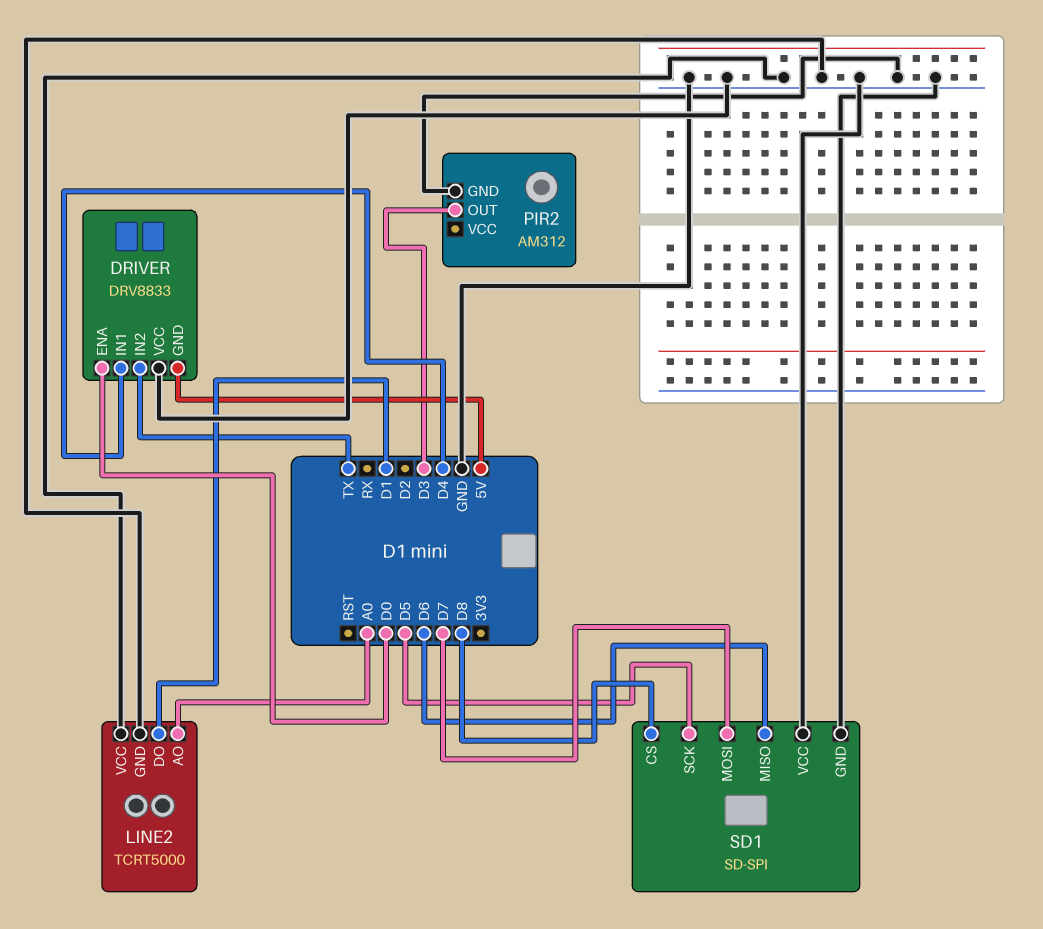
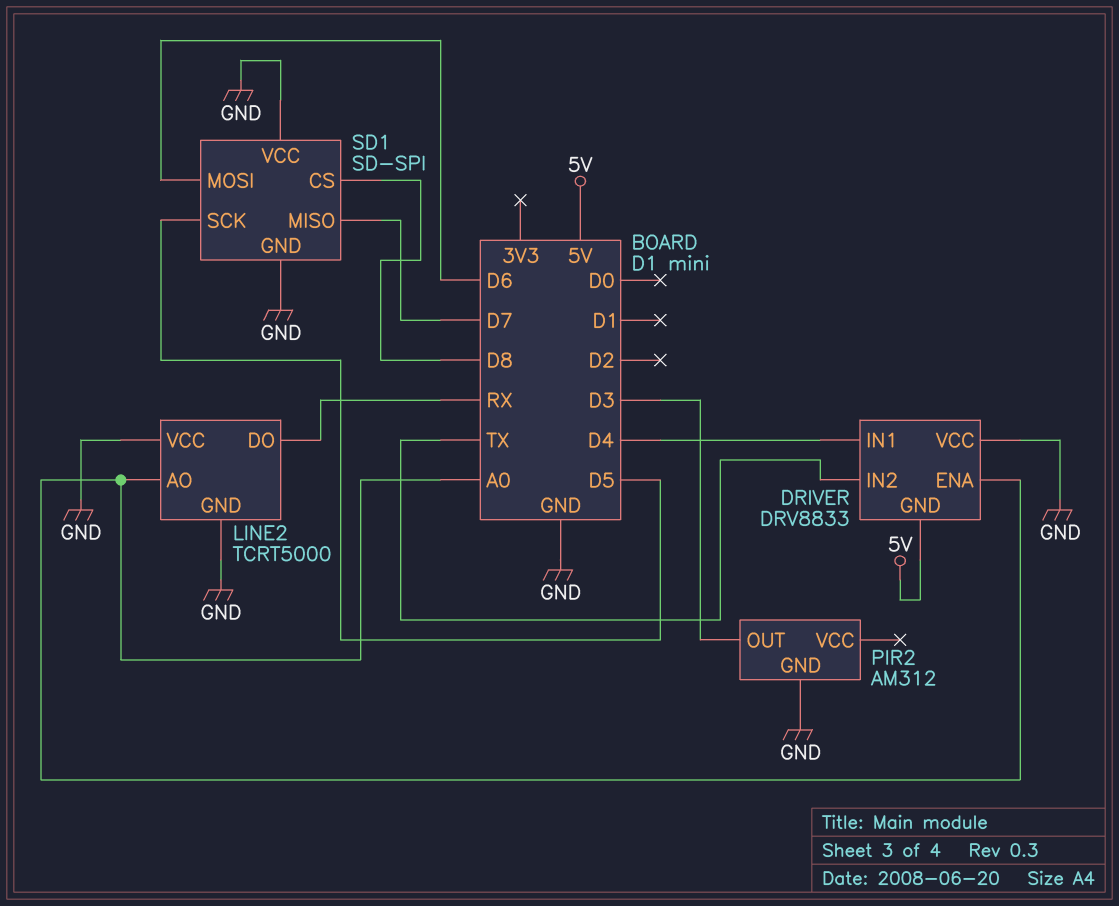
DRIVER pin ENA: D0 -> A0
LINE2 pin DO: D1 -> RX
SD1 pin MISO: D6 -> D7
SD1 pin MOSI: D7 -> D6

